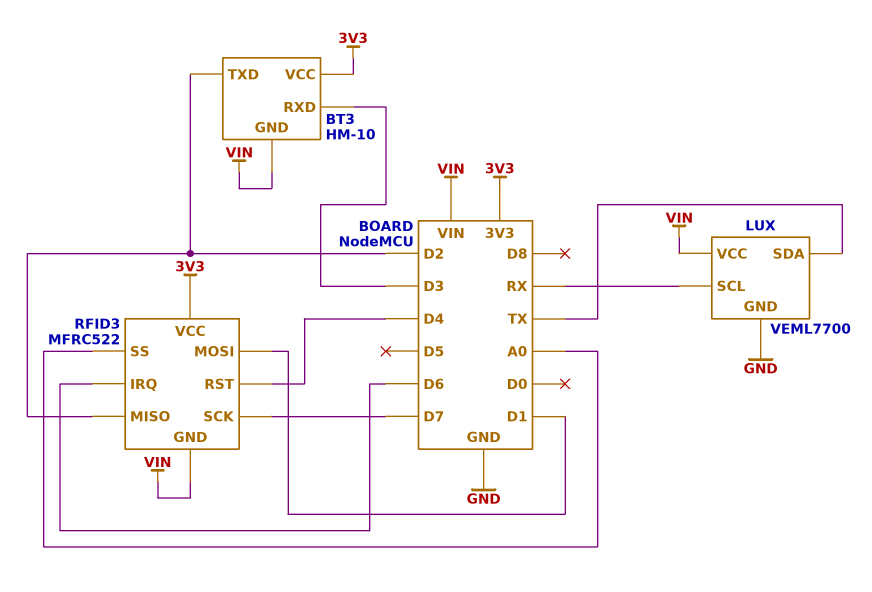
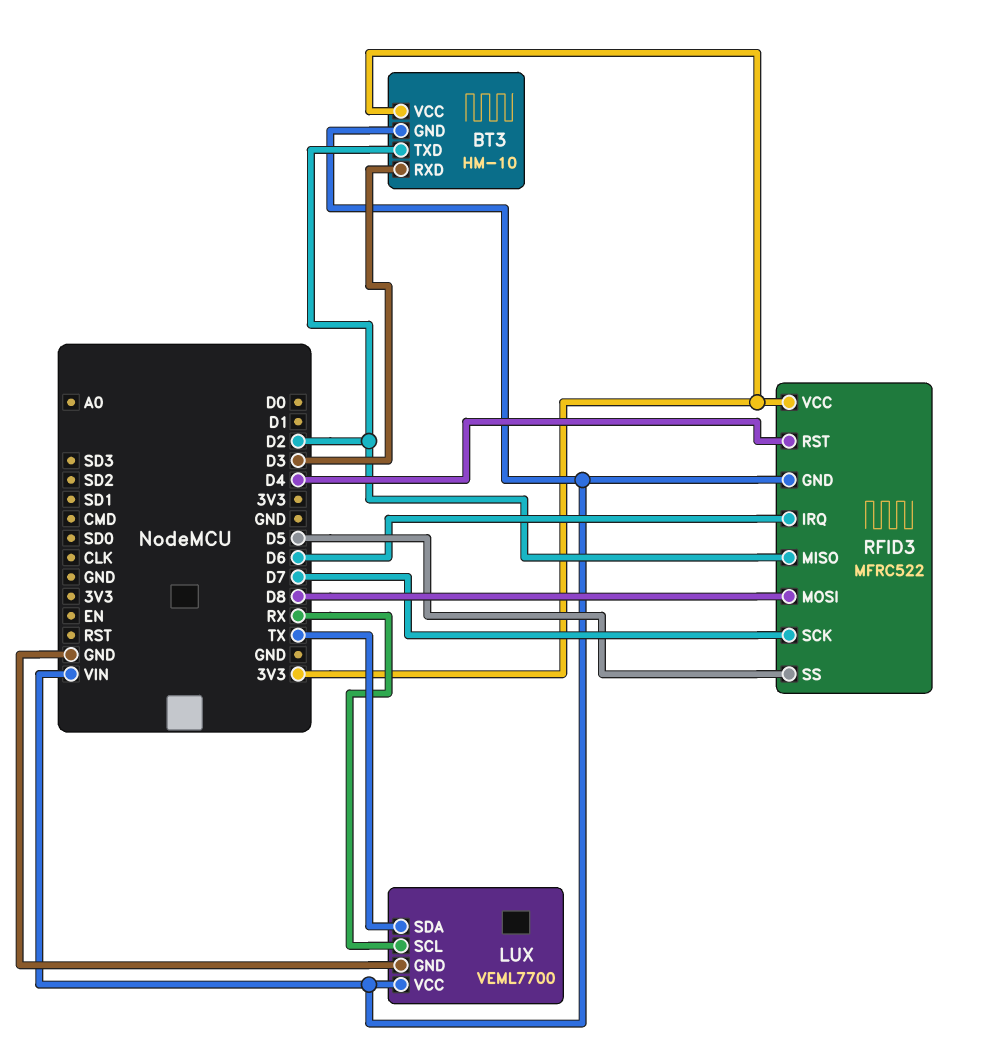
RFID3 pin MOSI: D1 -> D8
RFID3 pin SS: A0 -> D5

